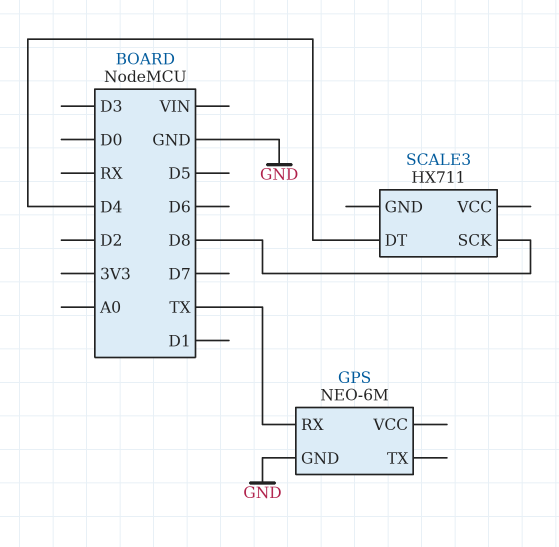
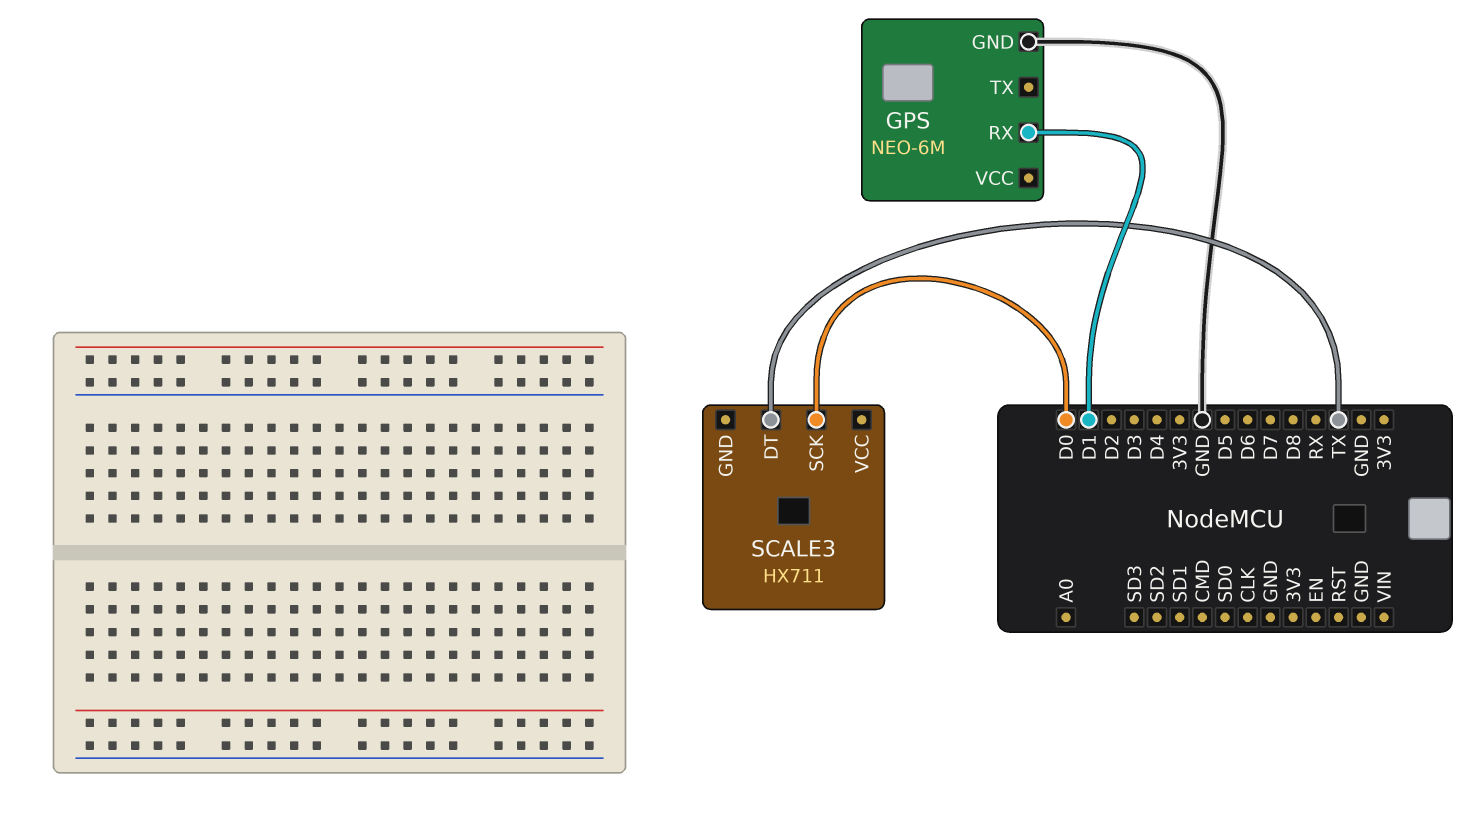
GPS pin RX: TX -> D1
SCALE3 pin DT: D4 -> TX
SCALE3 pin SCK: D8 -> D0

